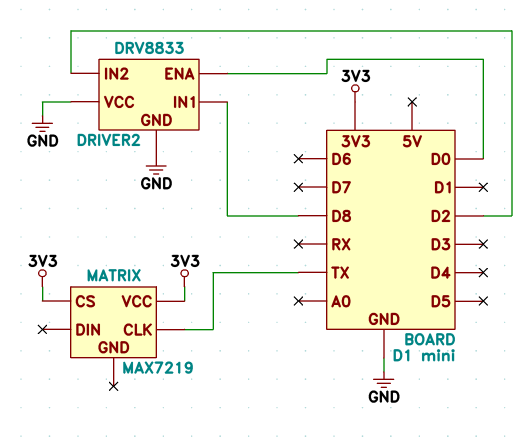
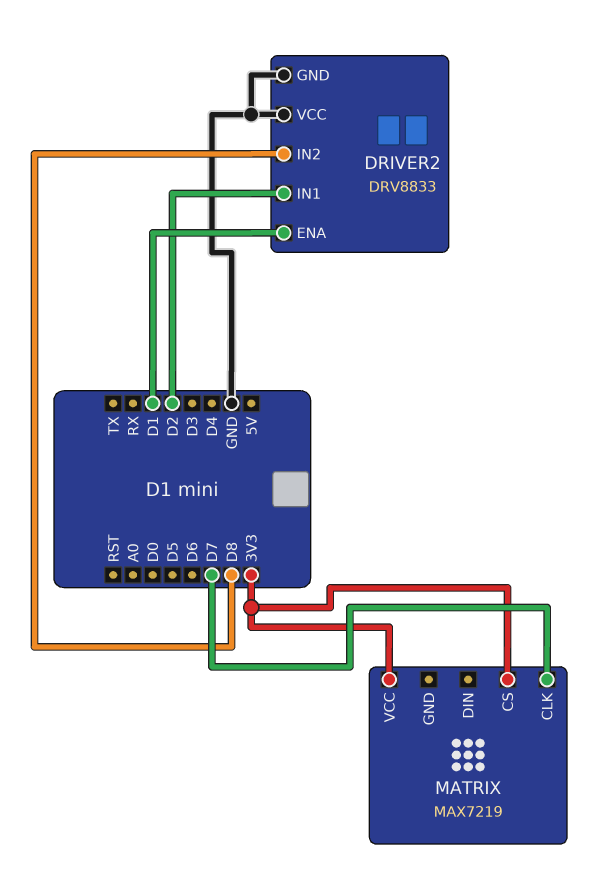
DRIVER2 pin ENA: D0 -> D1
DRIVER2 pin IN1: D8 -> D2
DRIVER2 pin IN2: D2 -> D8
MATRIX pin CLK: TX -> D7

